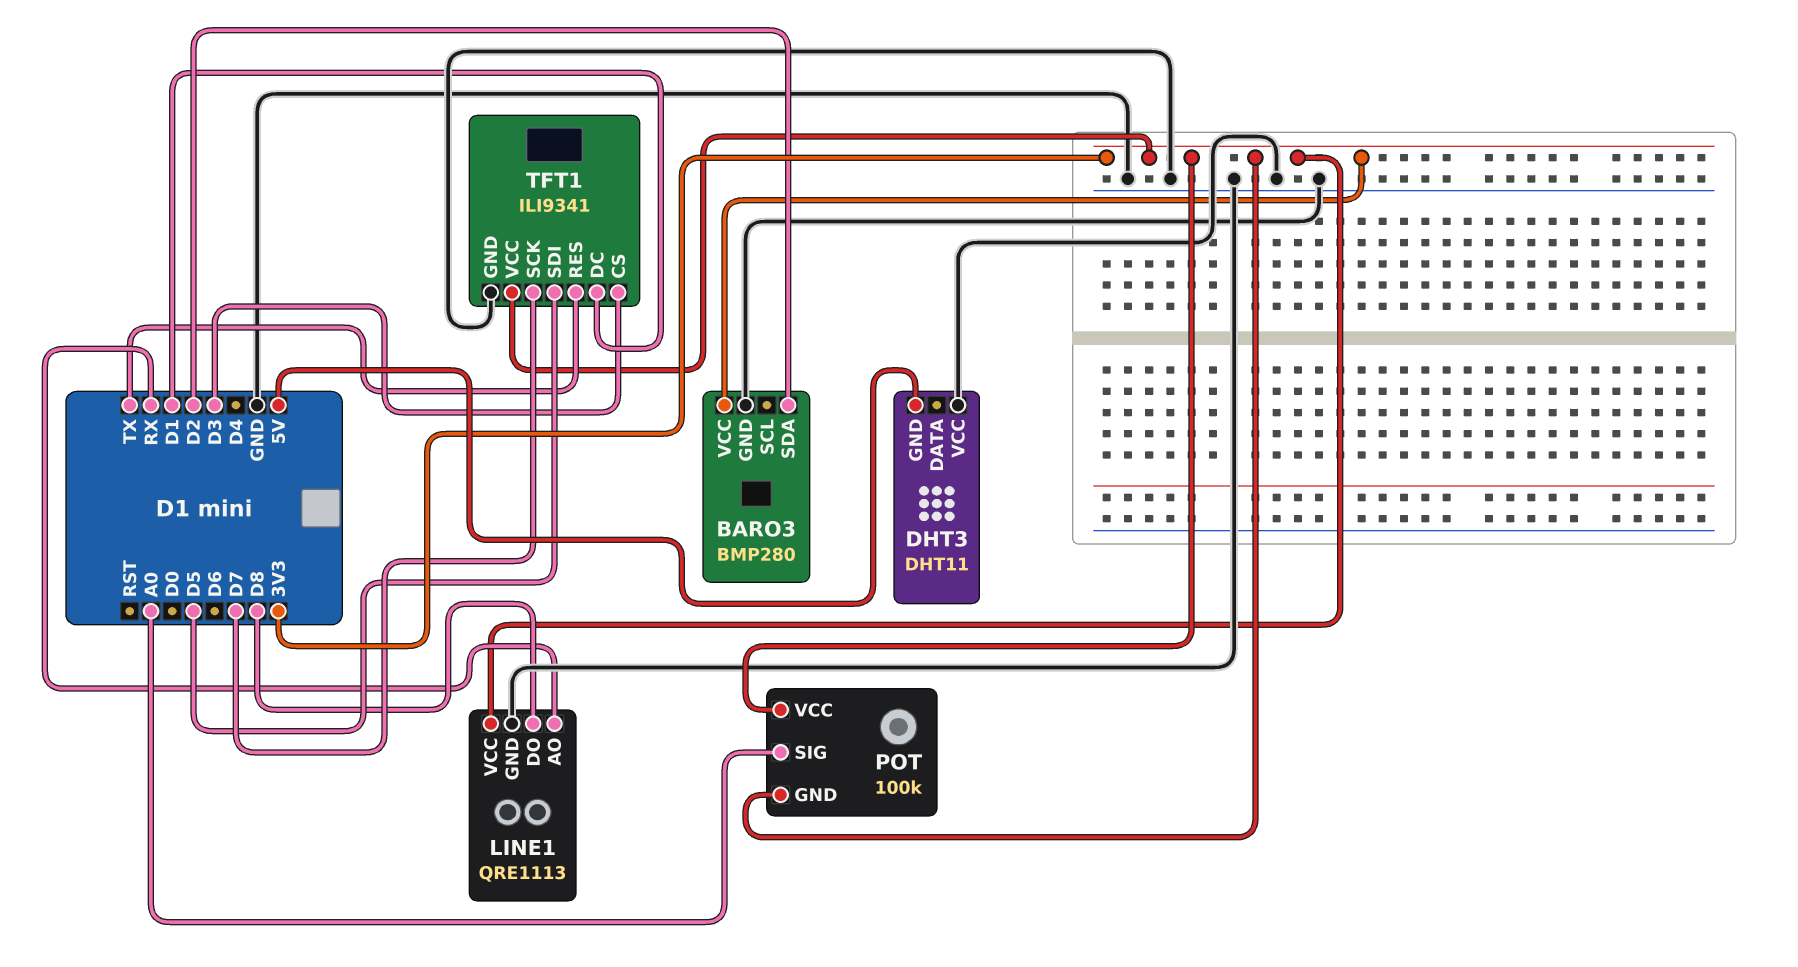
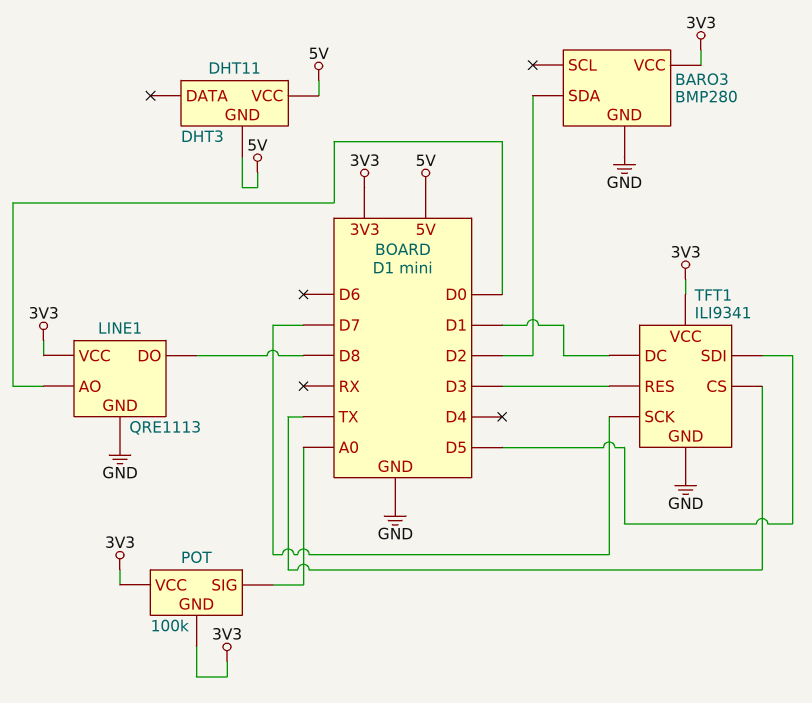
DHT3 pin VCC: GND -> 5V
LINE1 pin AO: RX -> D0
TFT1 pin CS: D3 -> TX
TFT1 pin RES: TX -> D3

